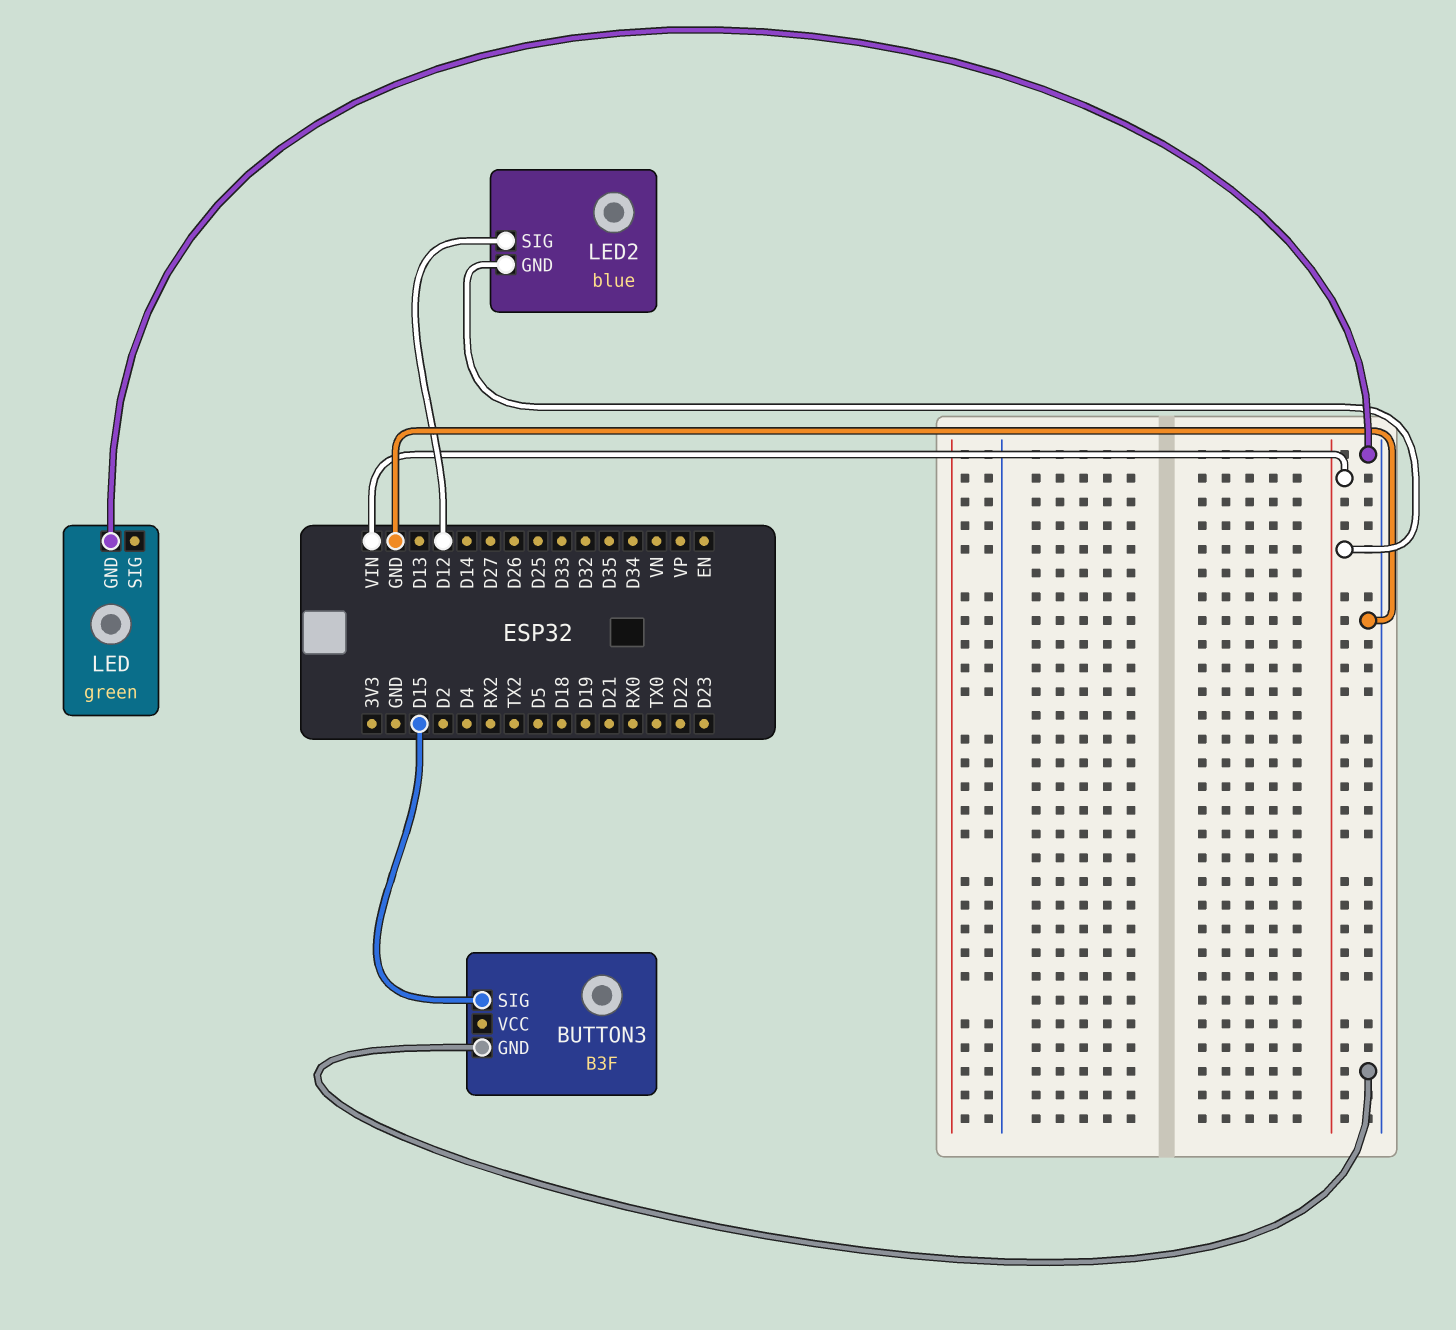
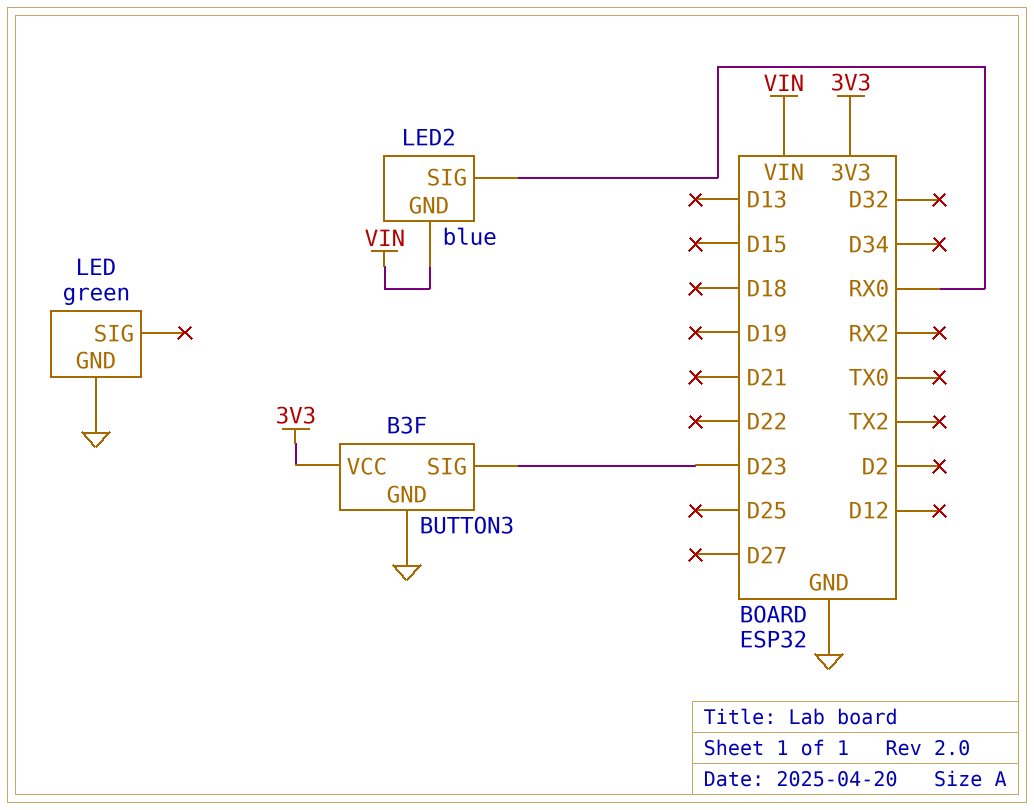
BUTTON3 pin SIG: D15 -> D23
BUTTON3 pin VCC: none -> 3V3
LED2 pin SIG: D12 -> RX0

